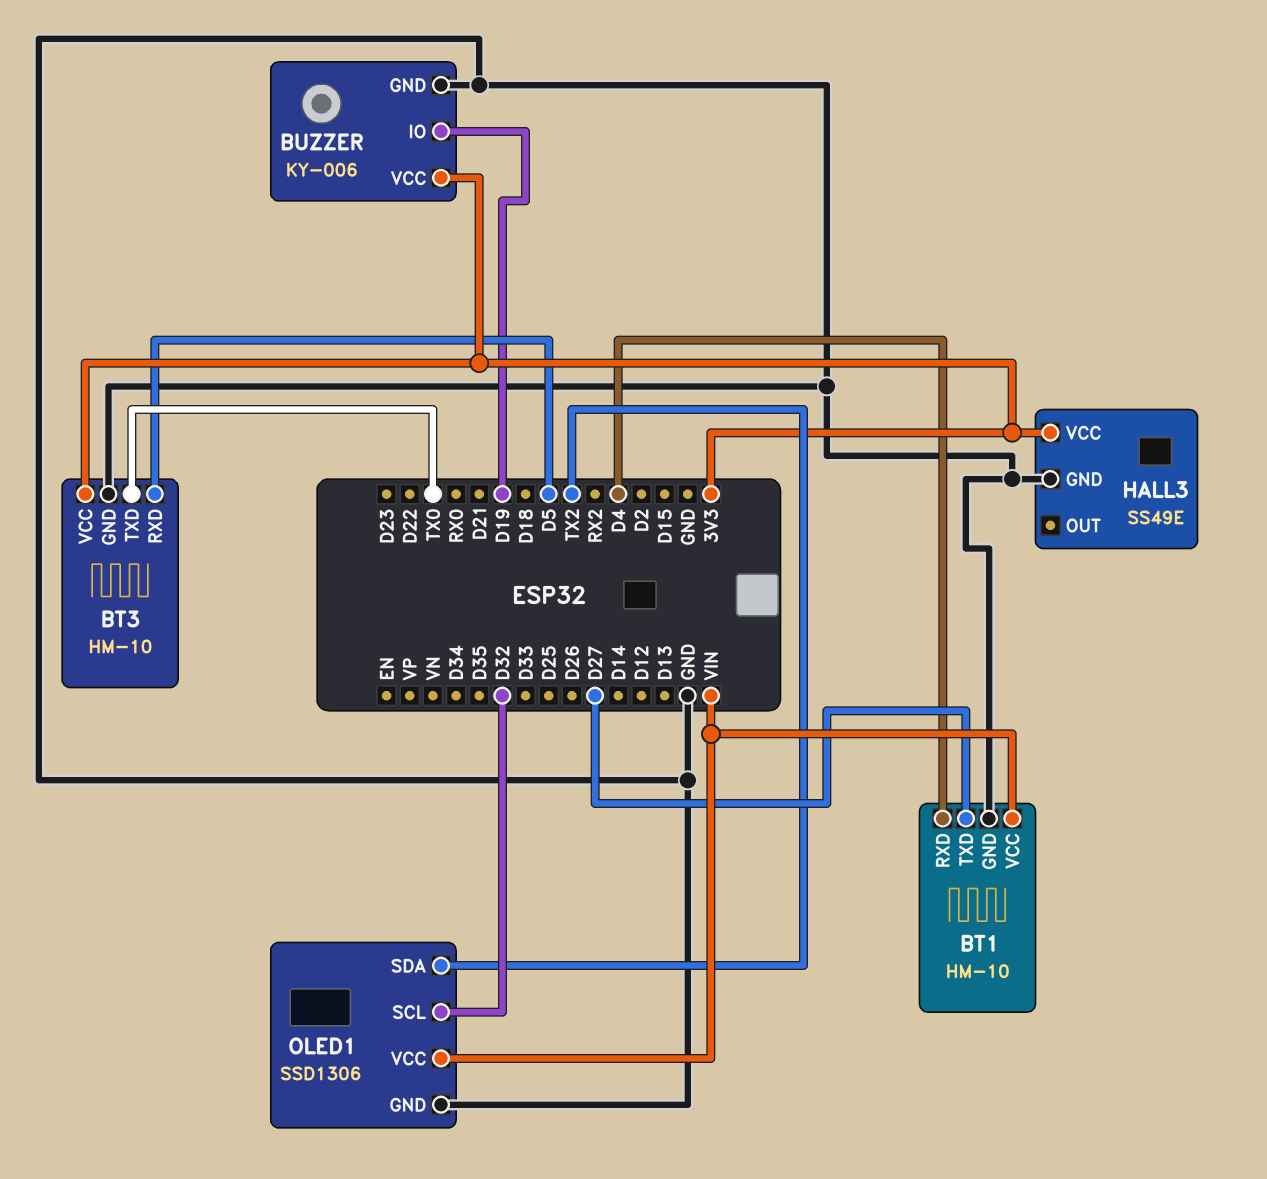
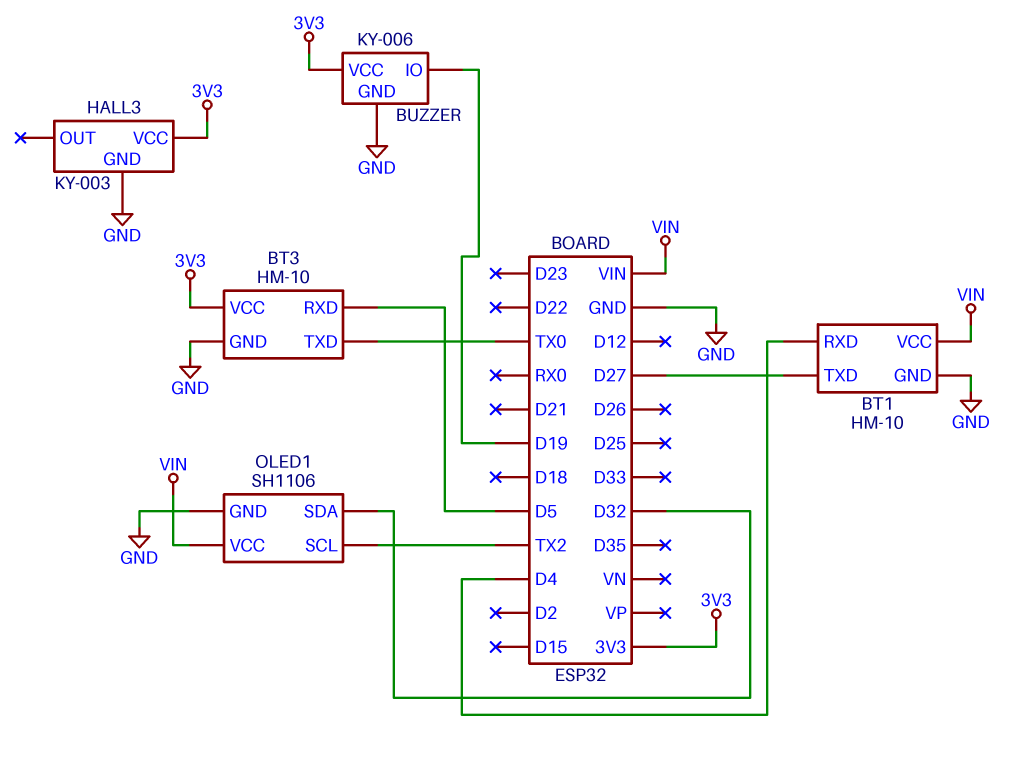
HALL3: SS49E -> KY-003
OLED1: SSD1306 -> SH1106
OLED1 pin SCL: D32 -> TX2
OLED1 pin SDA: TX2 -> D32

